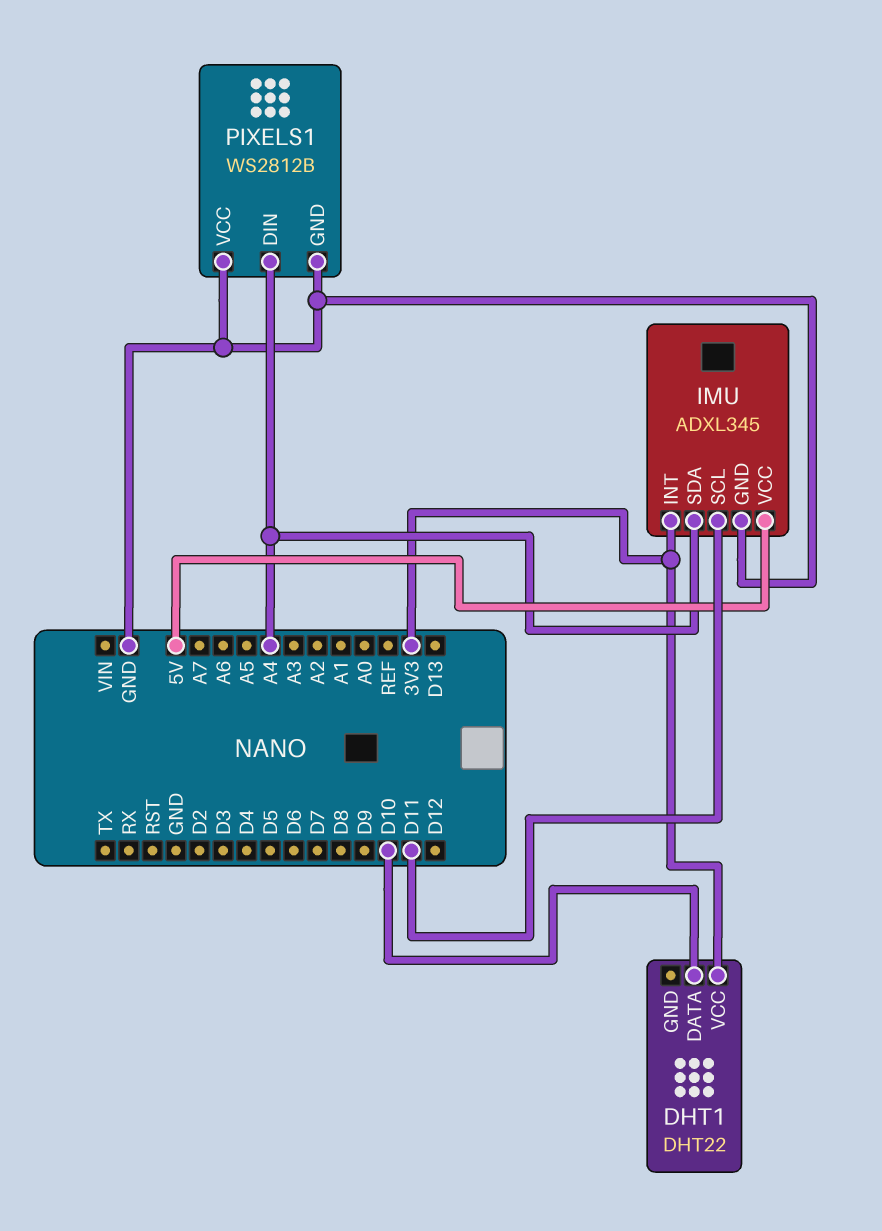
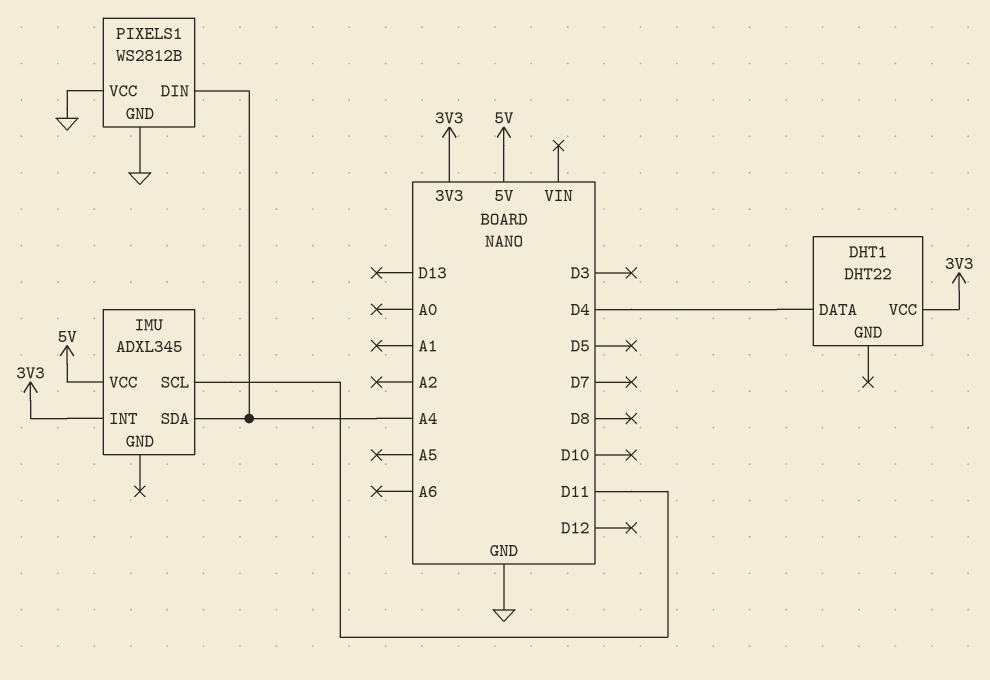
DHT1 pin DATA: D10 -> D4
IMU pin GND: GND -> none

